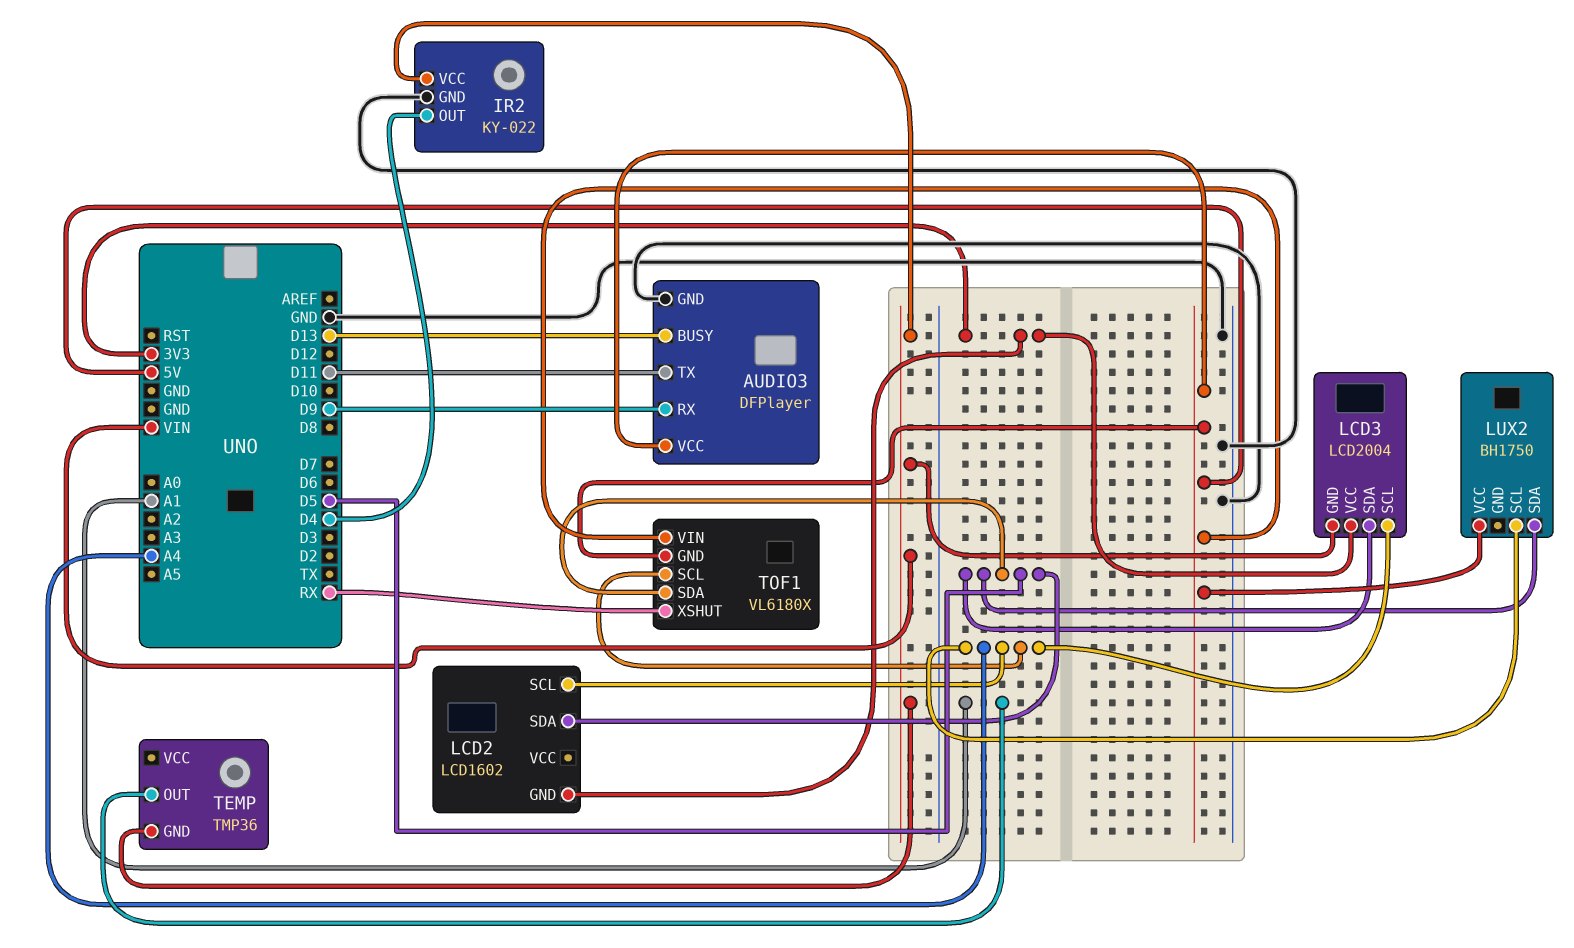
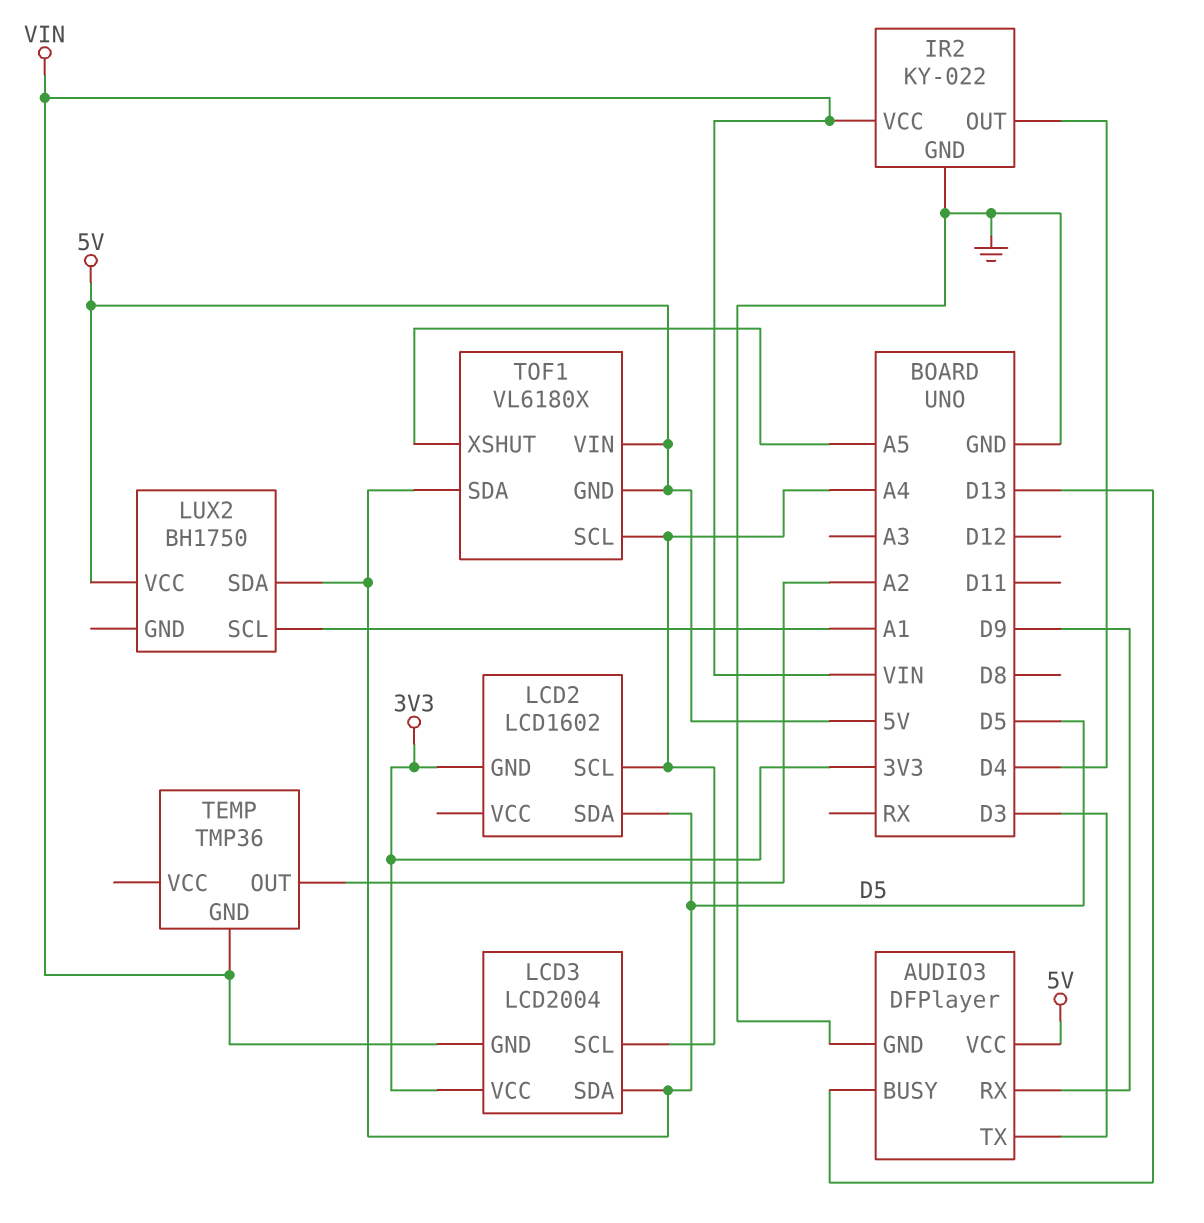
AUDIO3 pin TX: D11 -> D3
LUX2 pin SCL: A4 -> A1
TEMP pin OUT: A1 -> A2
TOF1 pin XSHUT: RX -> A5

